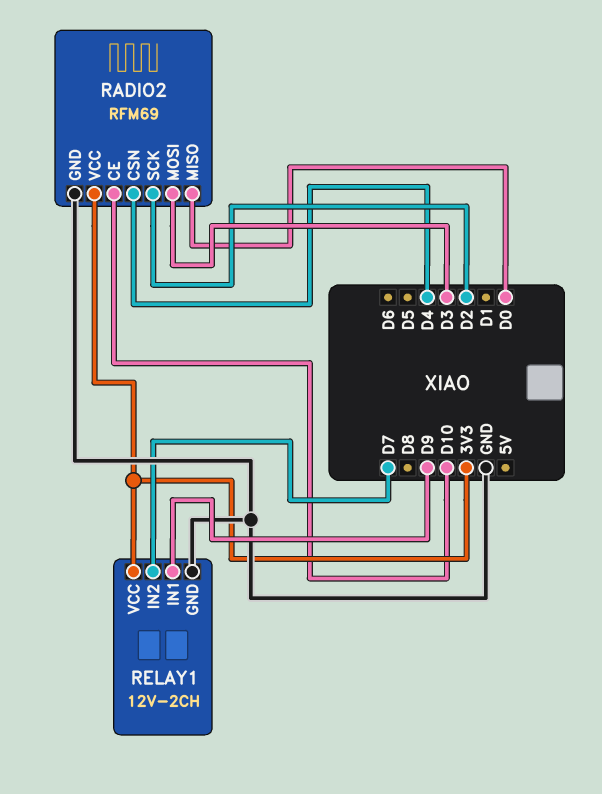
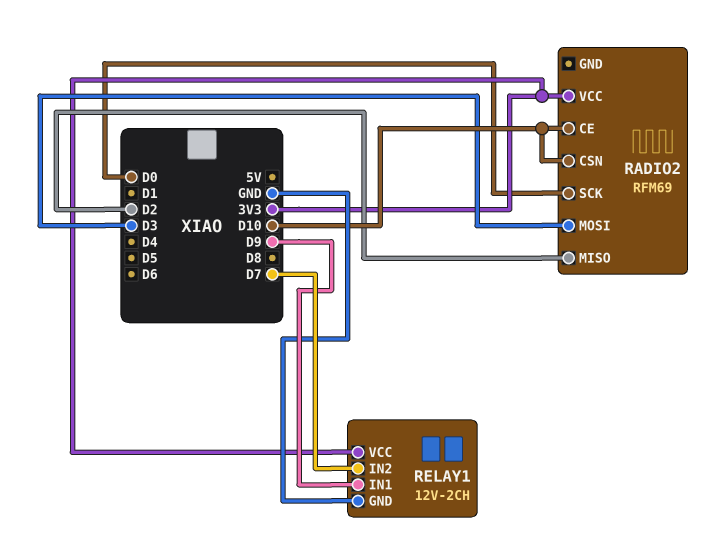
RADIO2 pin CSN: D4 -> D10
RADIO2 pin GND: GND -> none
RADIO2 pin MISO: D0 -> D2
RADIO2 pin SCK: D2 -> D0

